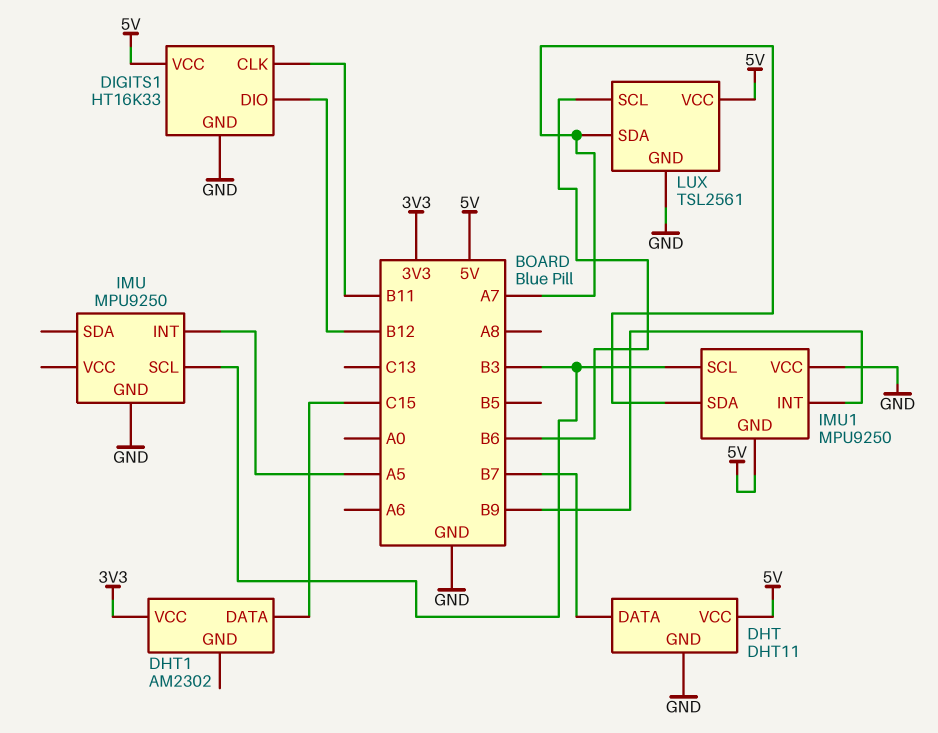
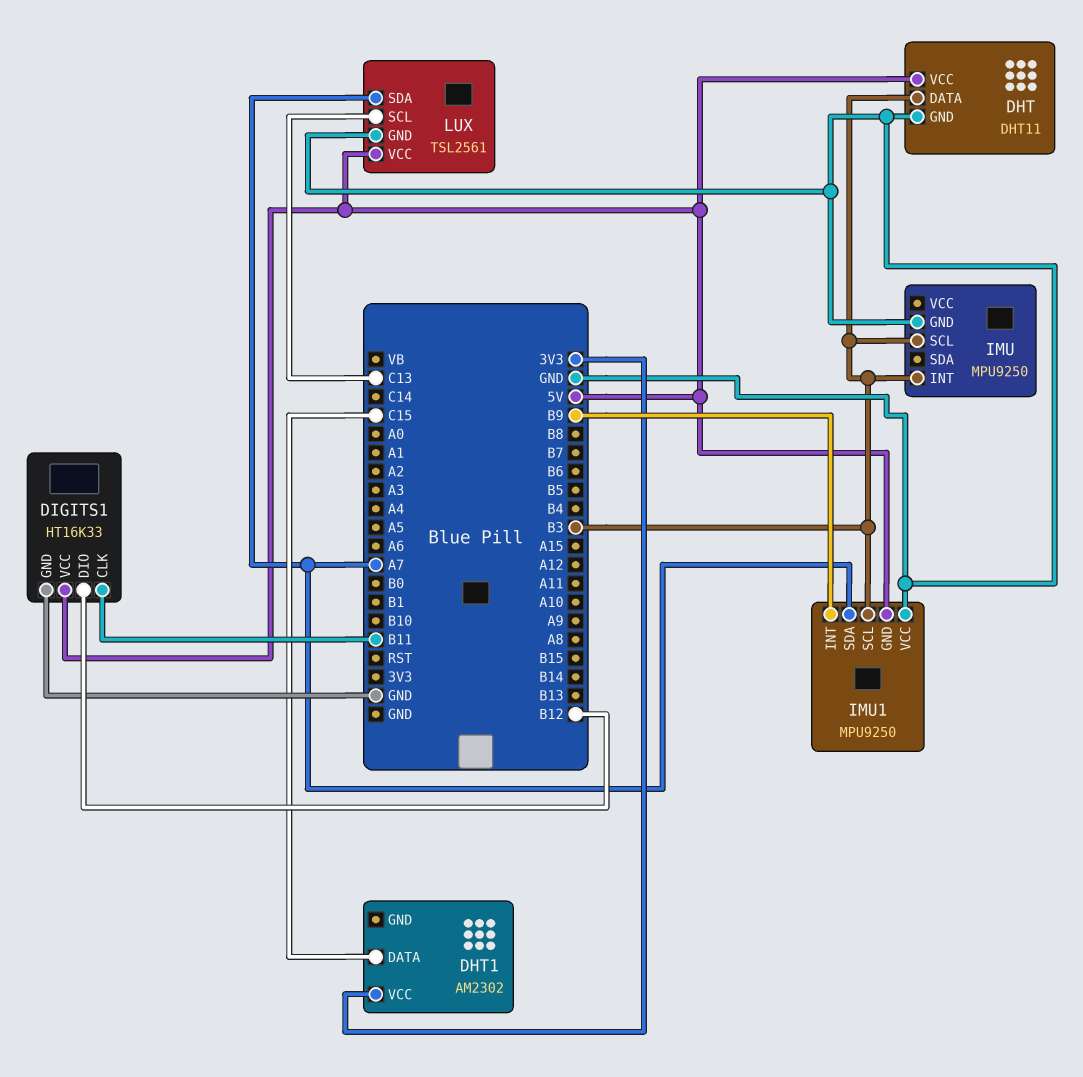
DHT pin DATA: B7 -> B3
IMU pin INT: A5 -> B3
LUX pin SCL: B6 -> C13

